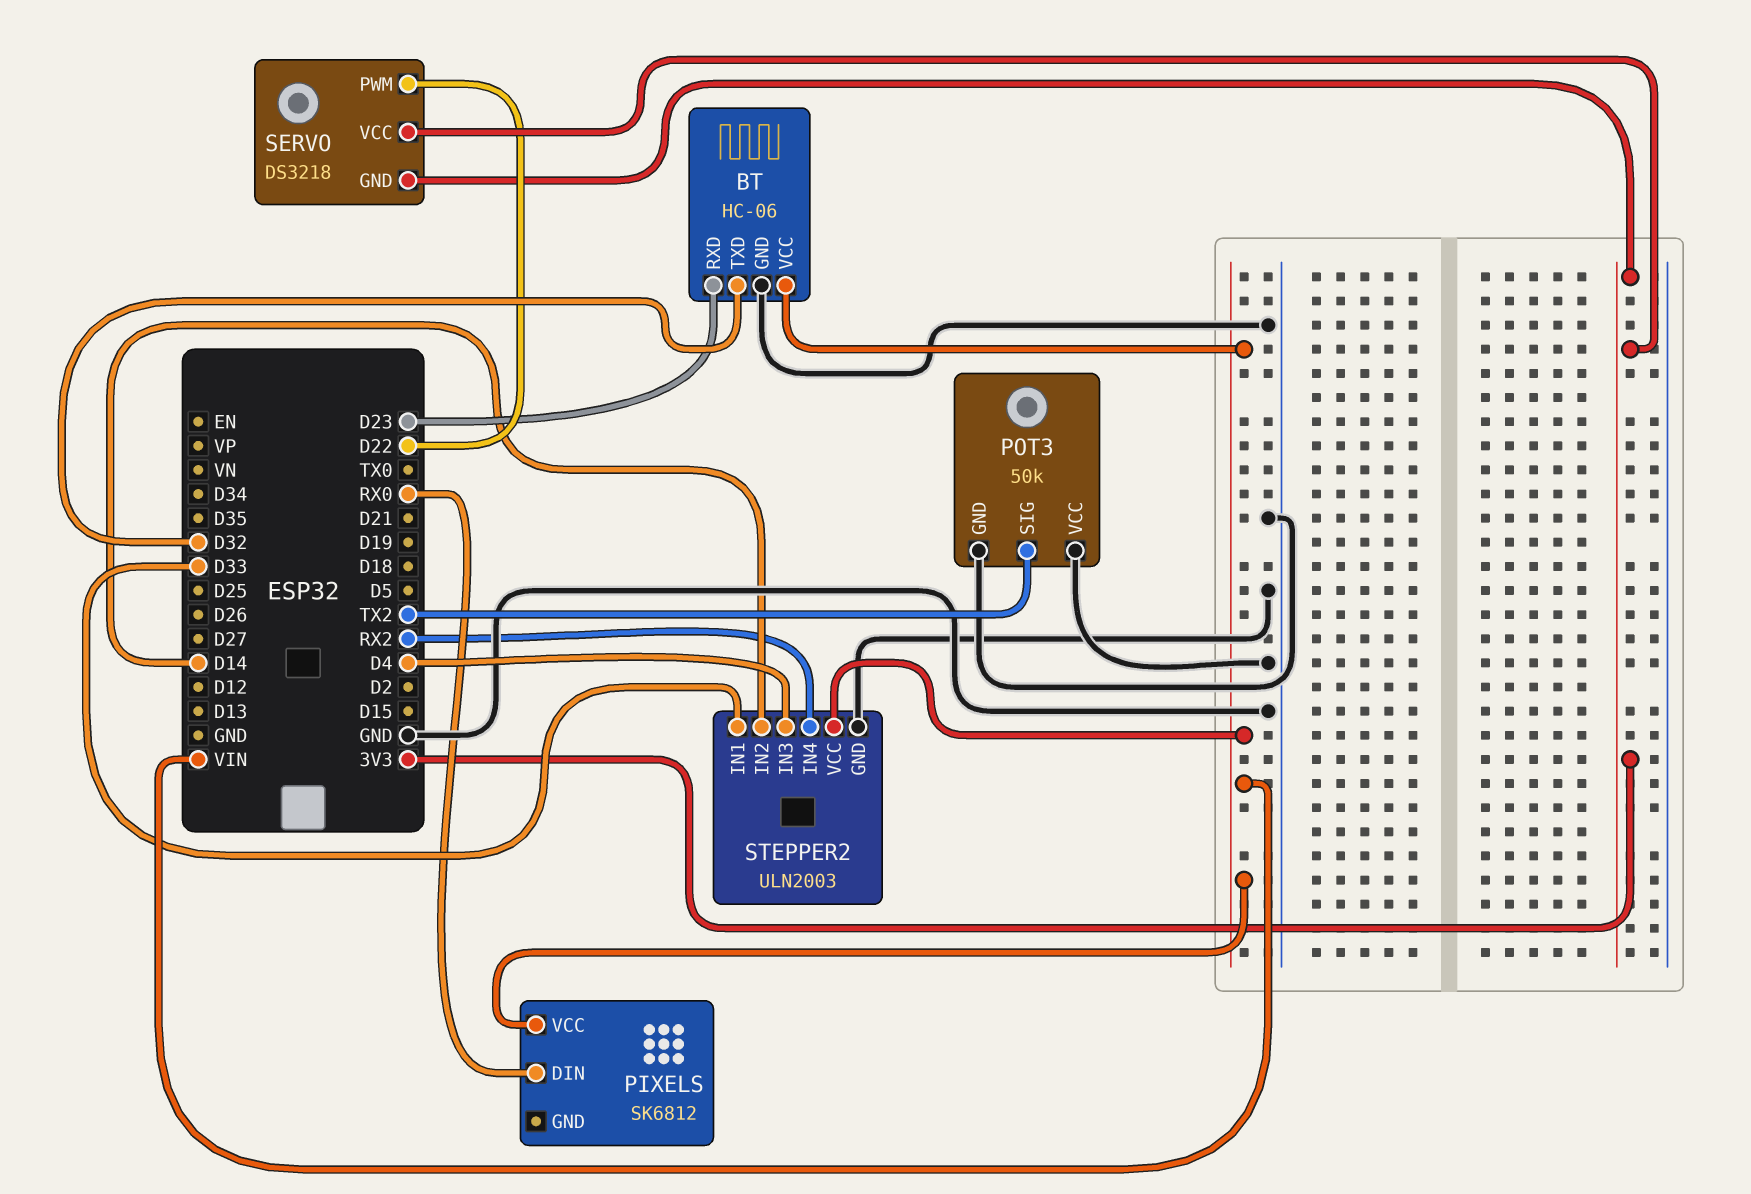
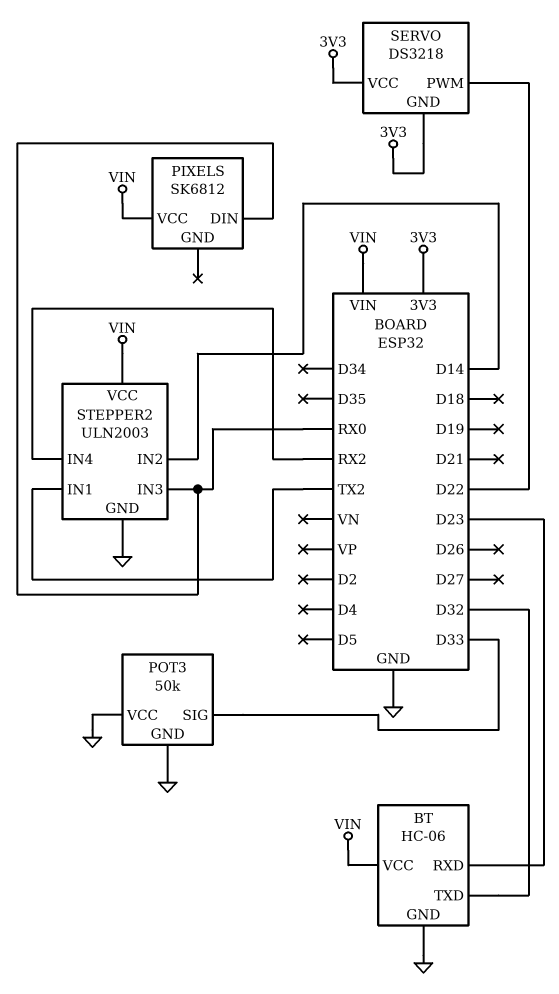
POT3 pin SIG: TX2 -> D33
STEPPER2 pin IN1: D33 -> TX2
STEPPER2 pin IN3: D4 -> RX0

